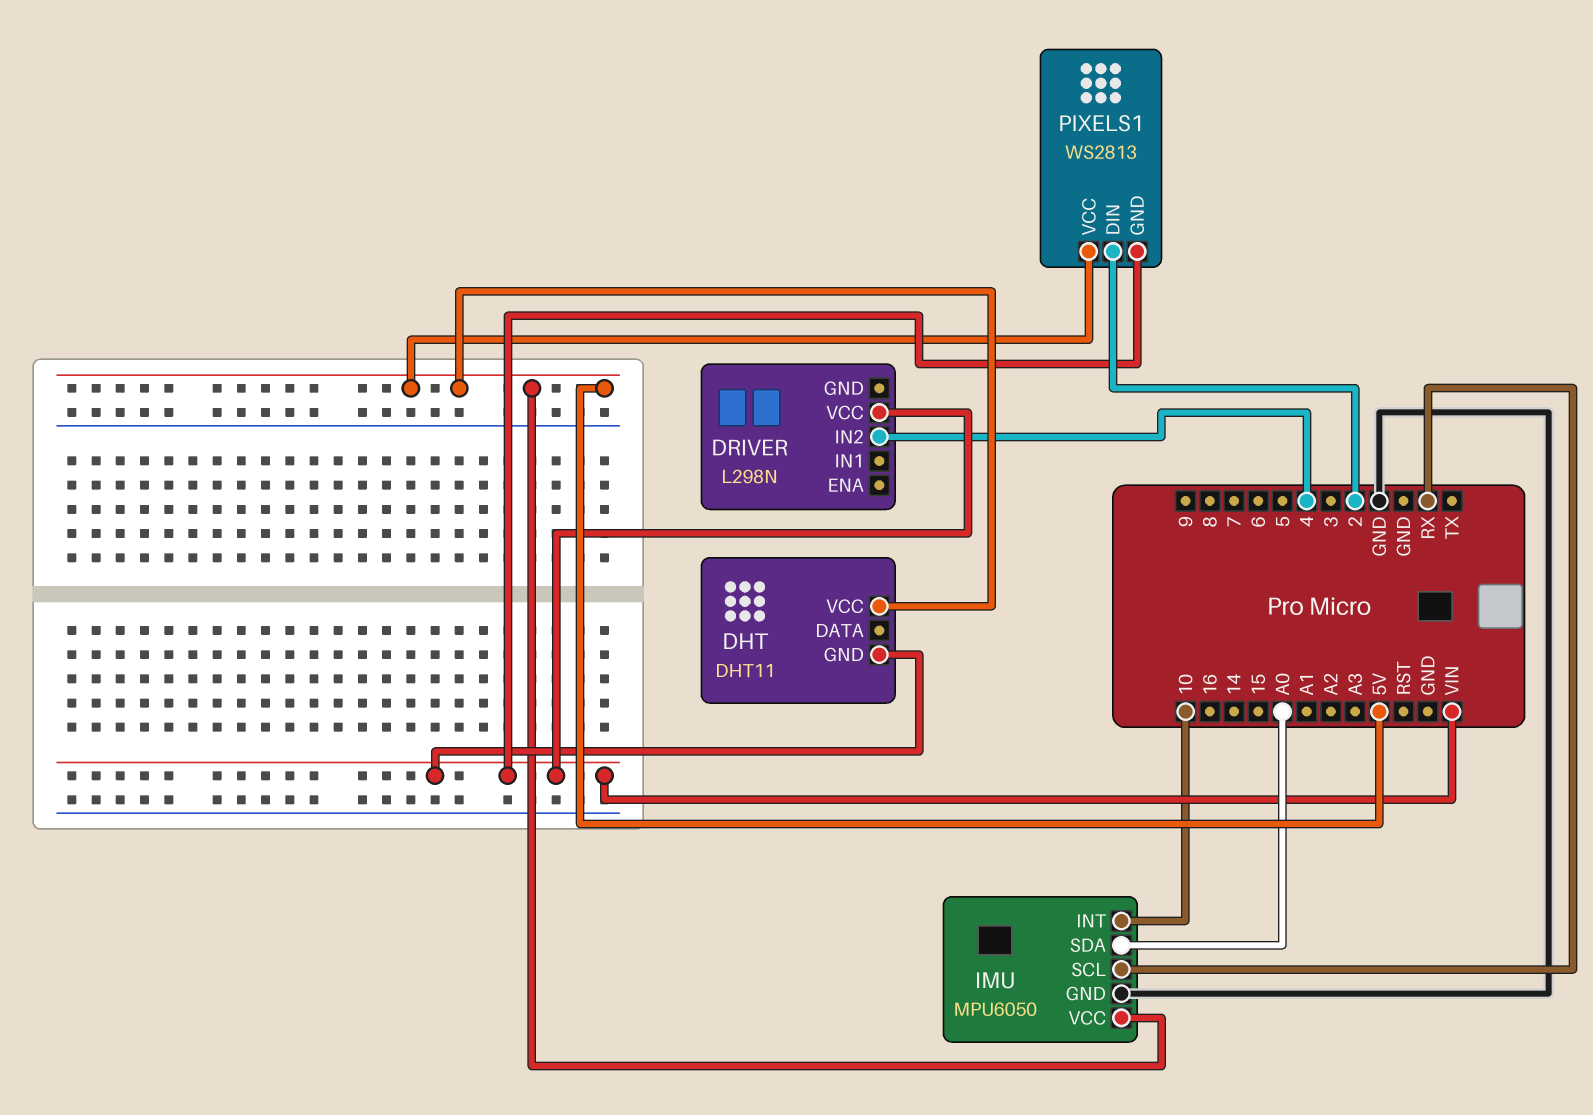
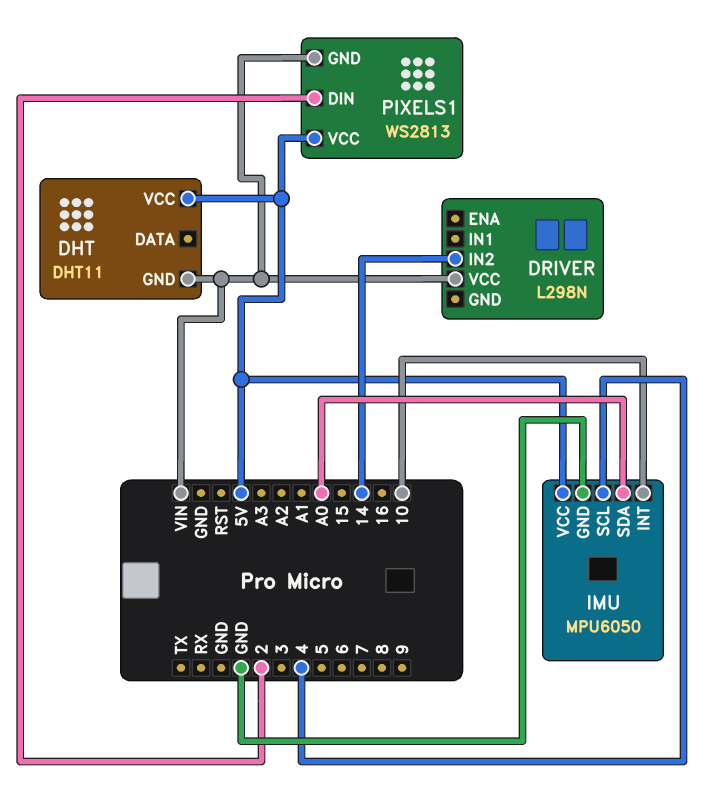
DRIVER pin IN2: 4 -> 14
IMU pin SCL: RX -> 4

